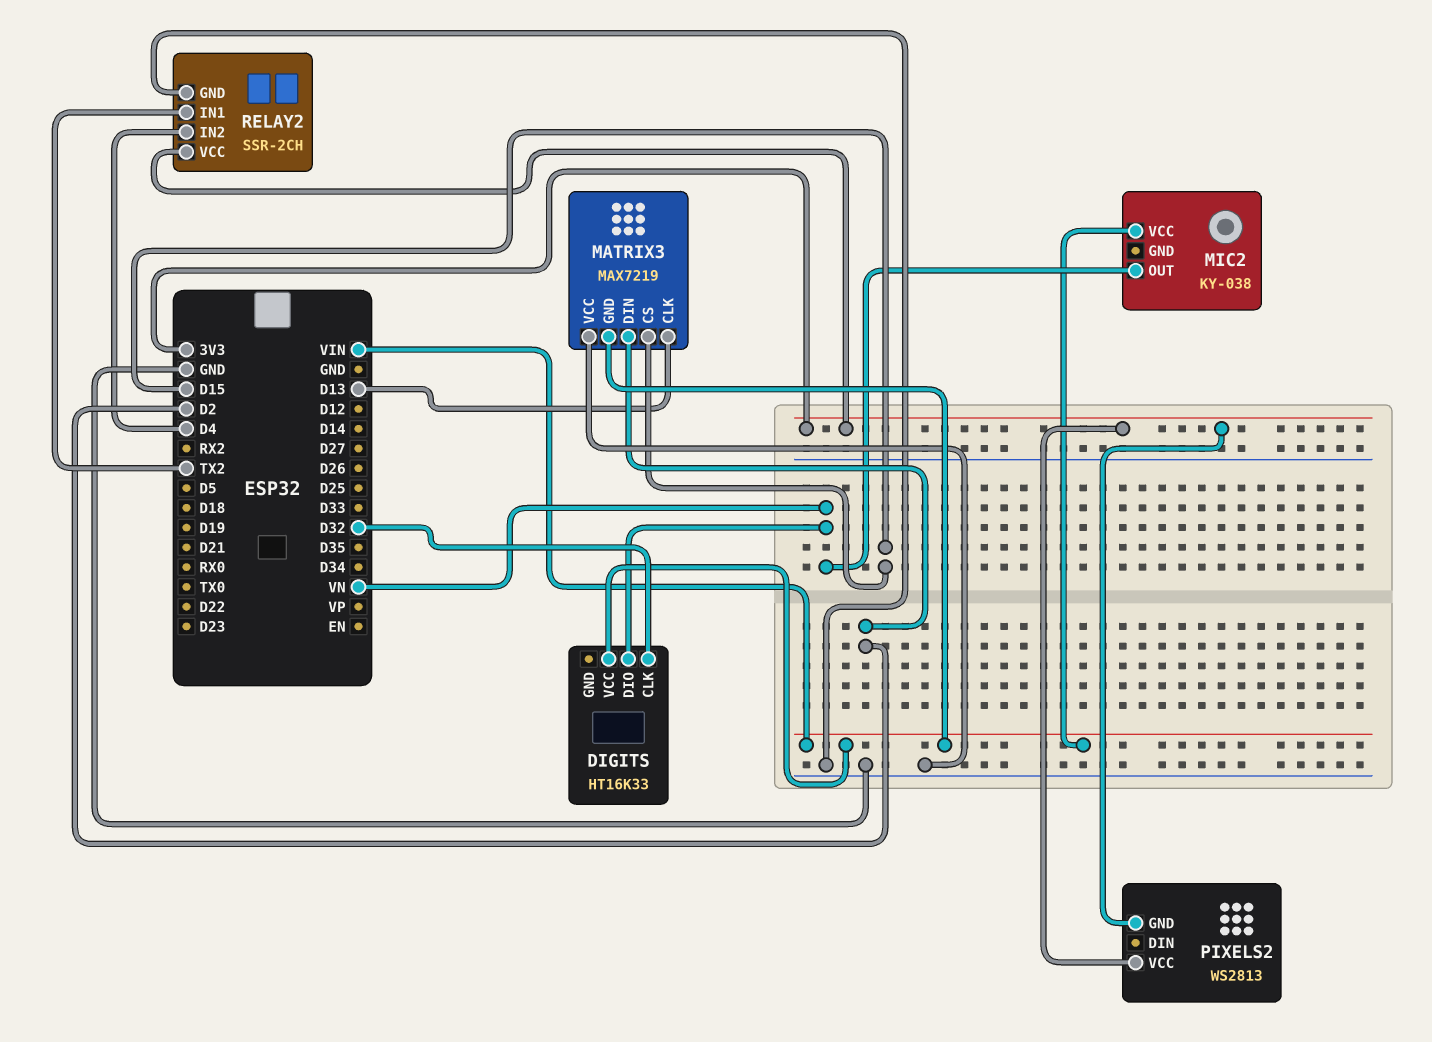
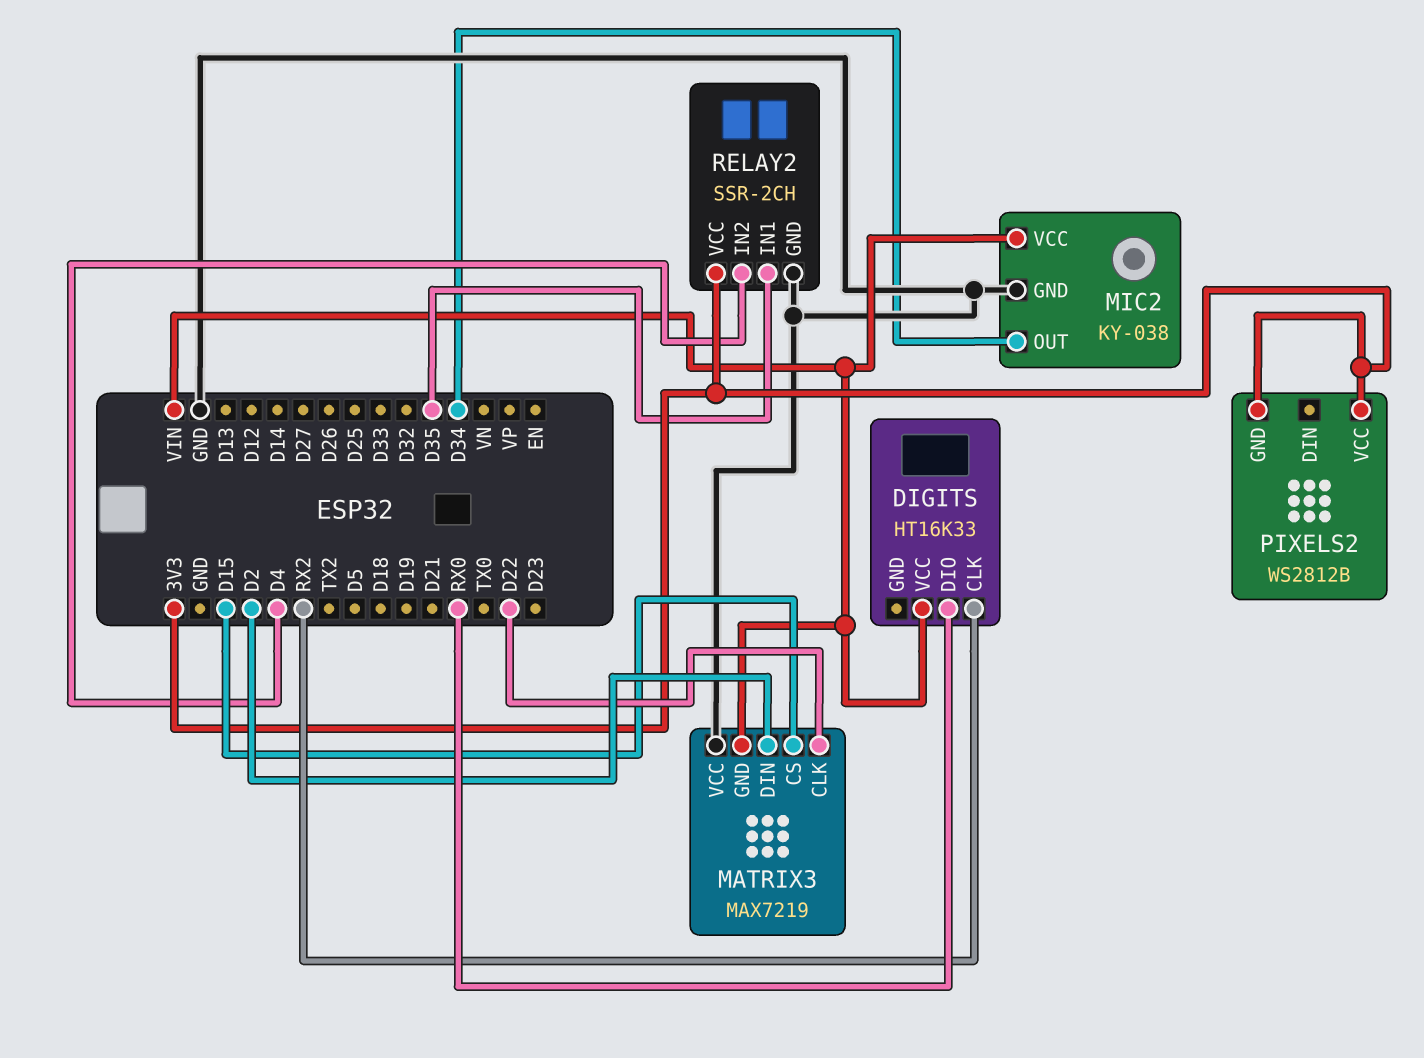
DIGITS pin CLK: D32 -> RX2
DIGITS pin DIO: VN -> RX0
MATRIX3 pin CLK: D13 -> D22
MIC2 pin GND: none -> GND
MIC2 pin OUT: VN -> D34
PIXELS2: WS2813 -> WS2812B
RELAY2 pin IN1: TX2 -> D35

